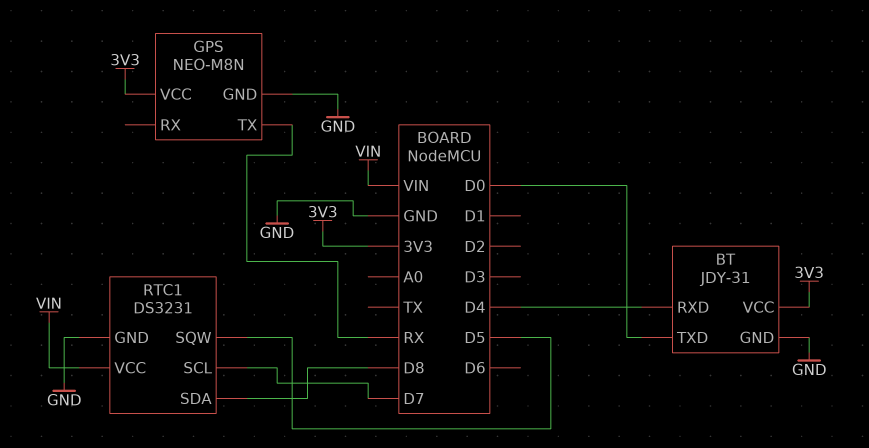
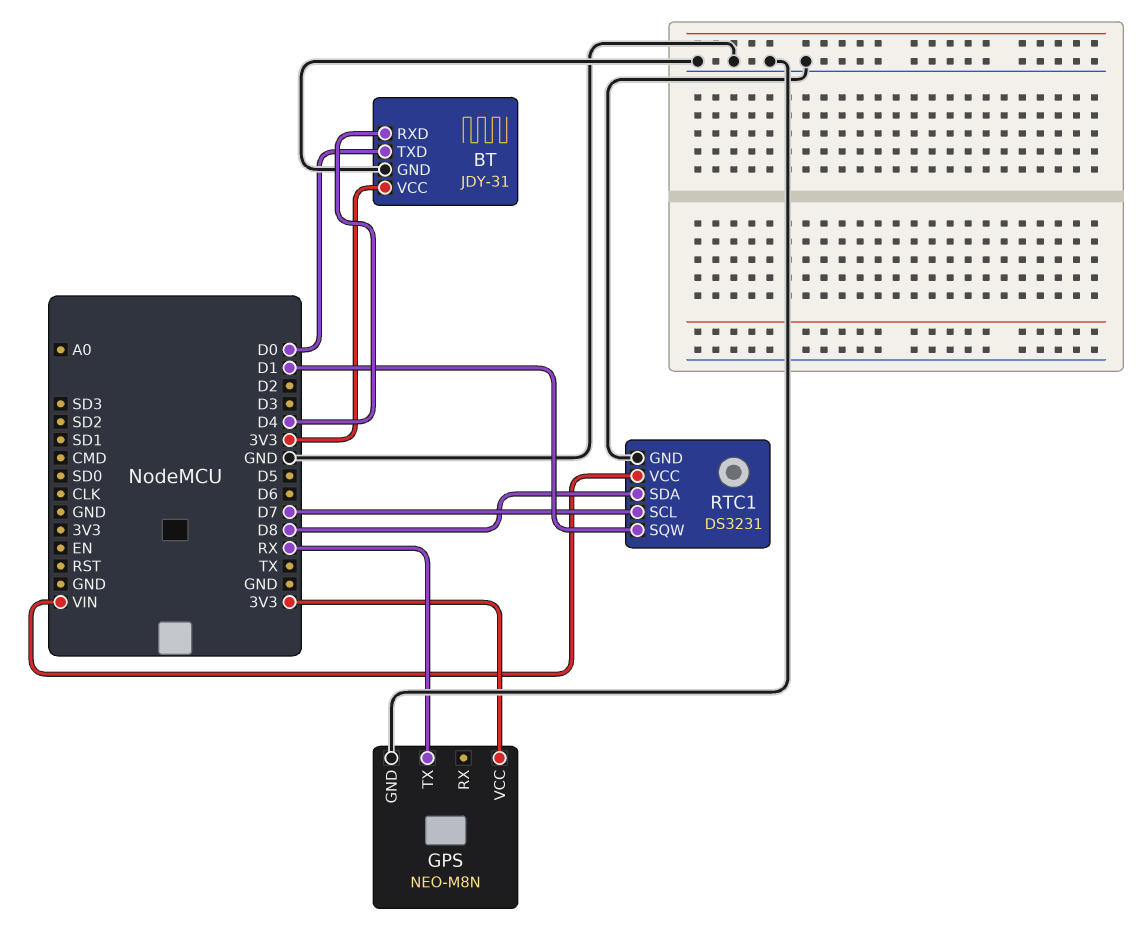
RTC1 pin SQW: D5 -> D1

